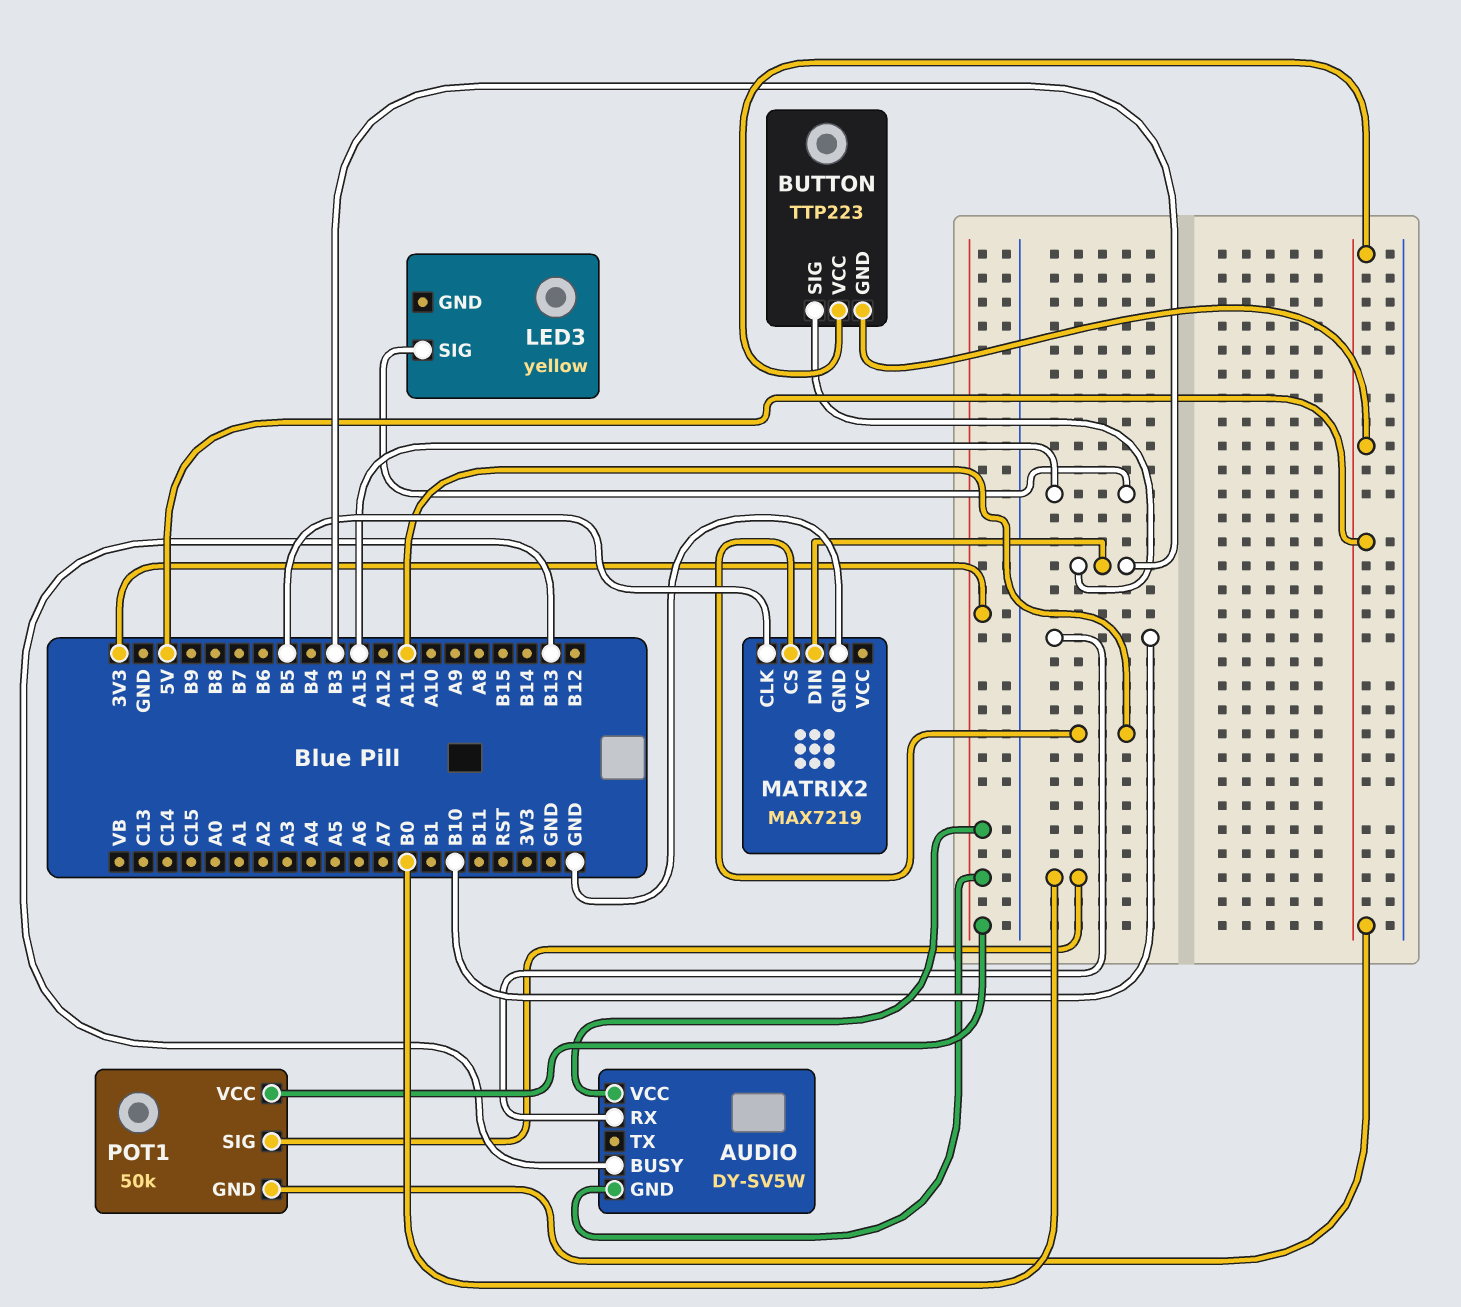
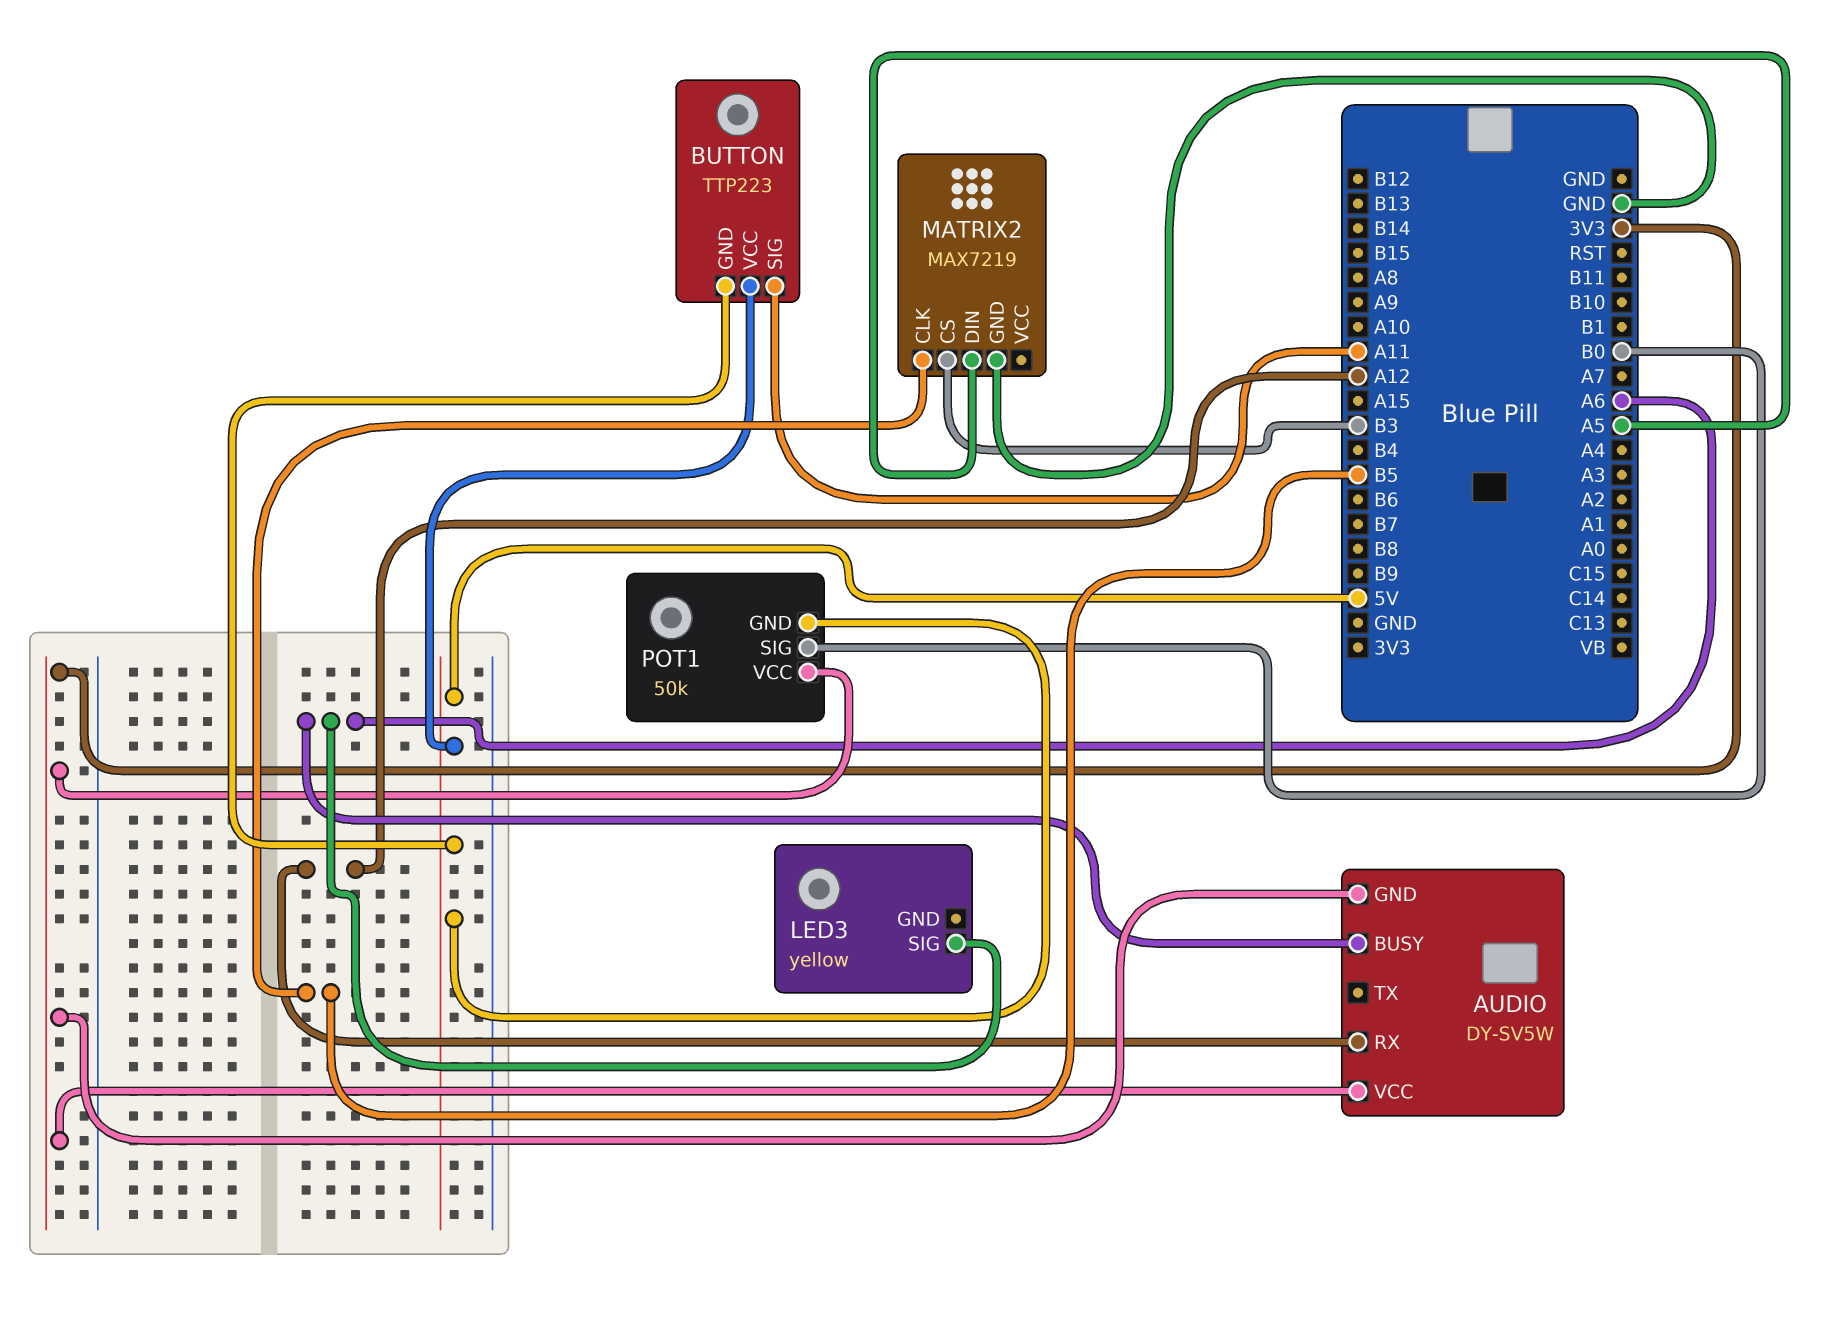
AUDIO pin BUSY: B13 -> A6
AUDIO pin RX: B10 -> A12
BUTTON pin SIG: B3 -> A11
LED3 pin SIG: A15 -> A6
MATRIX2 pin CS: A11 -> B3
MATRIX2 pin DIN: B3 -> A5

